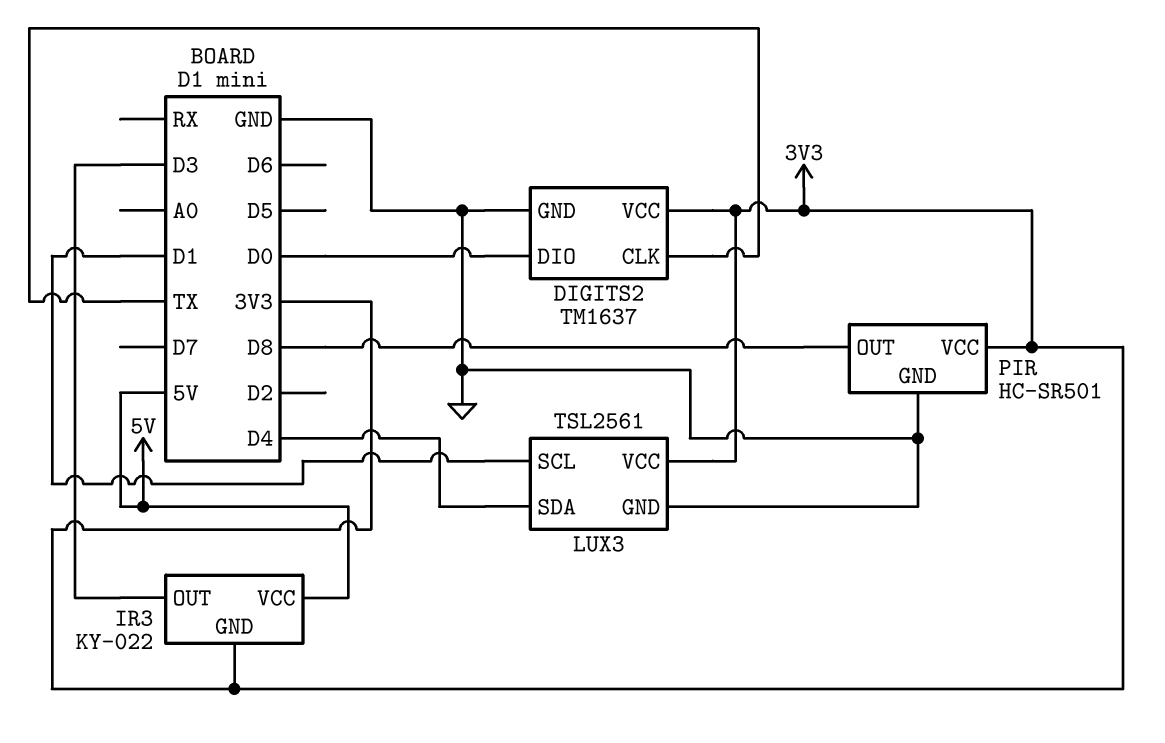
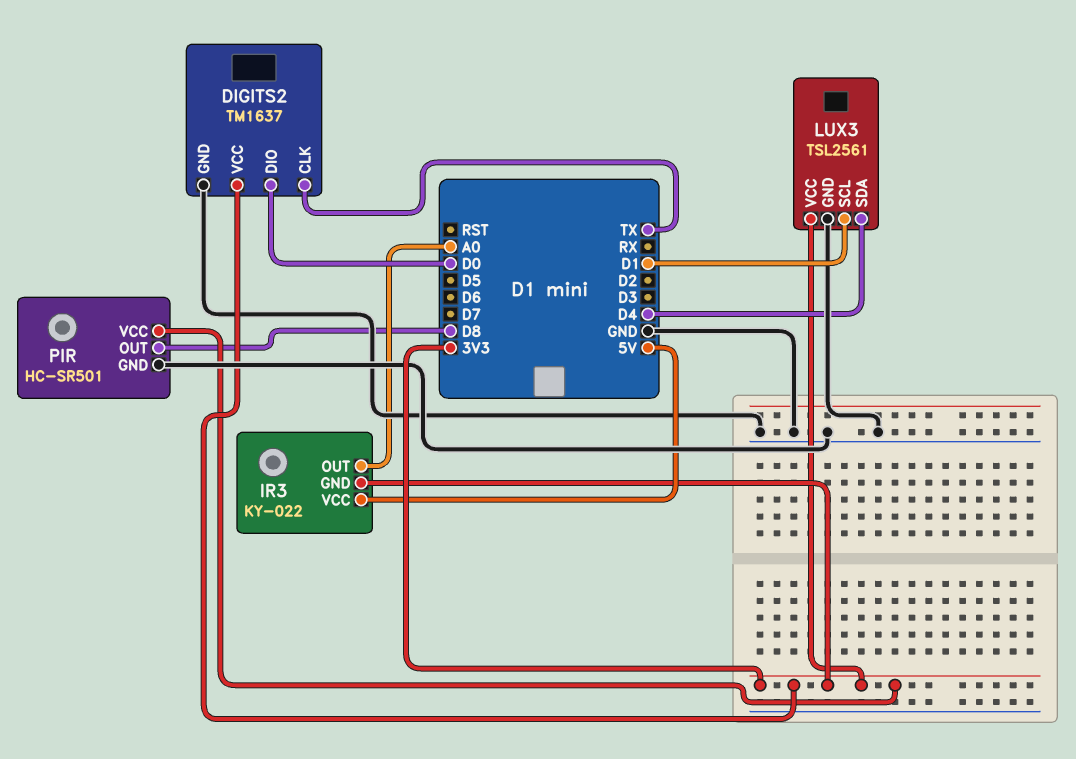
IR3 pin OUT: D3 -> A0

